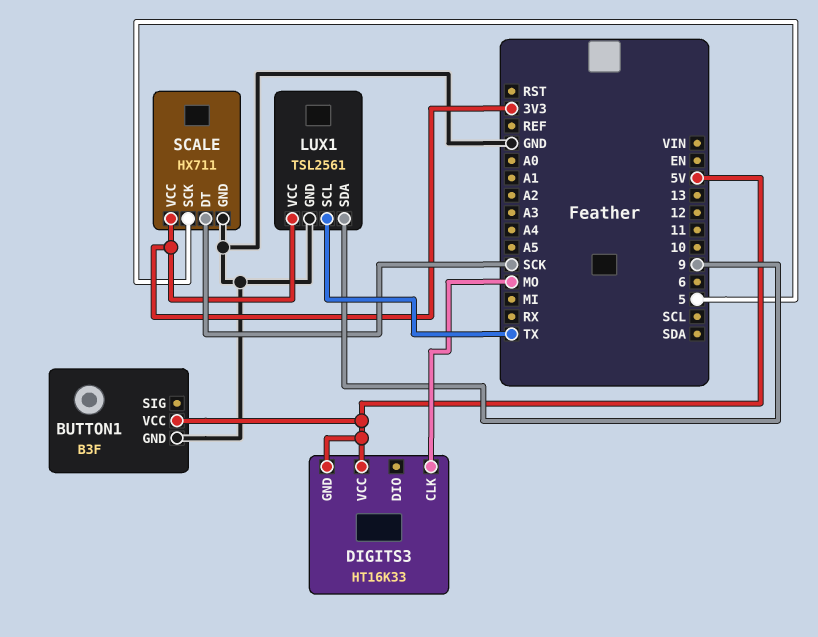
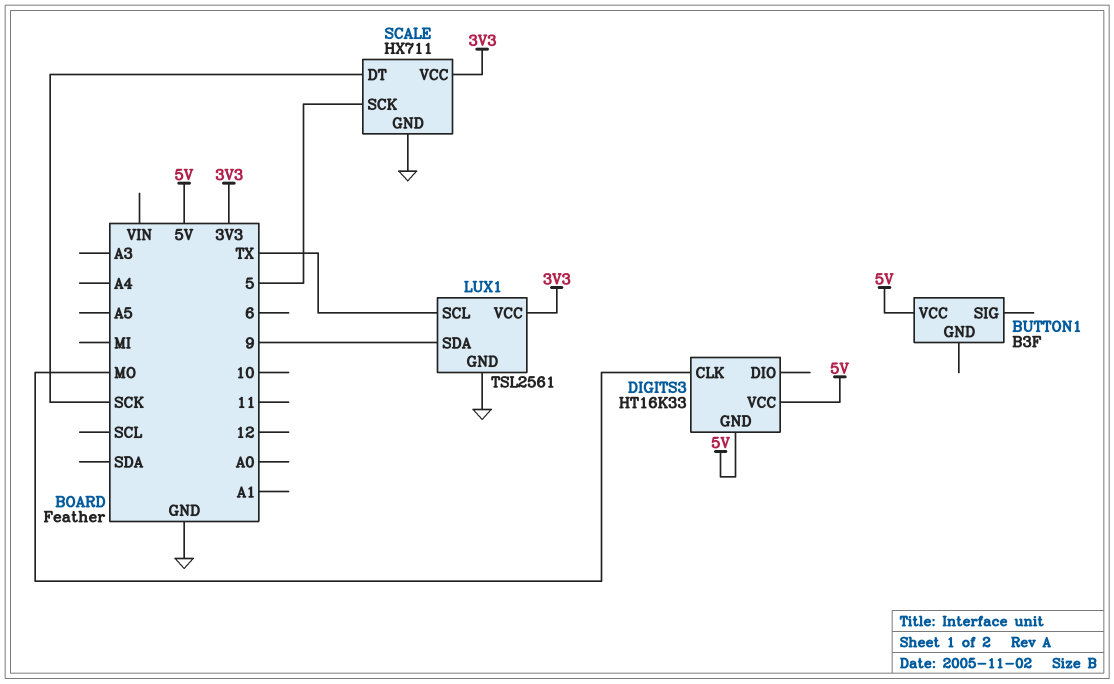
BUTTON1 pin GND: GND -> none

